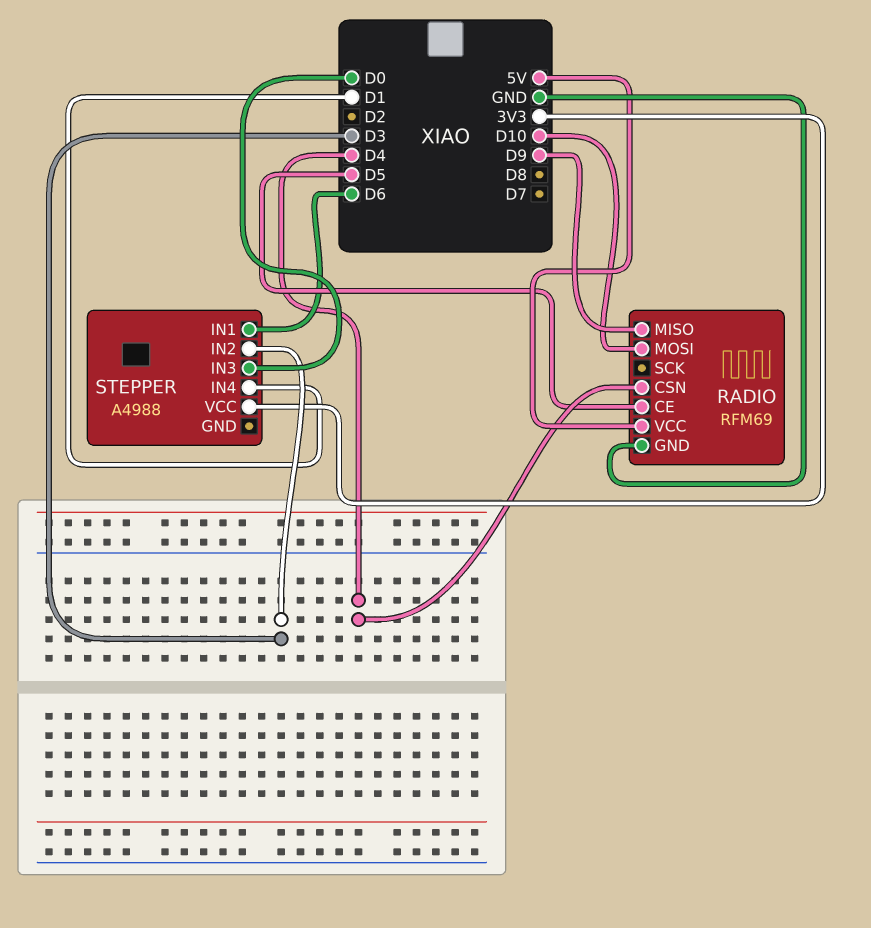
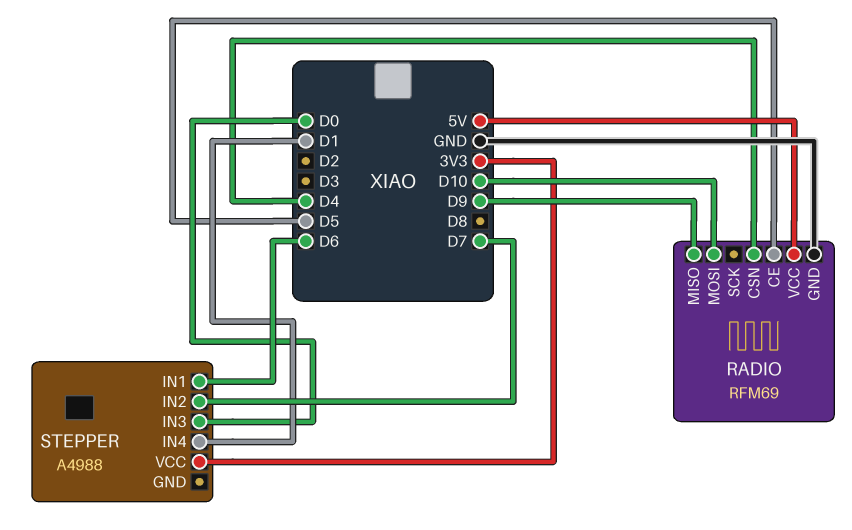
STEPPER pin IN2: D3 -> D7

